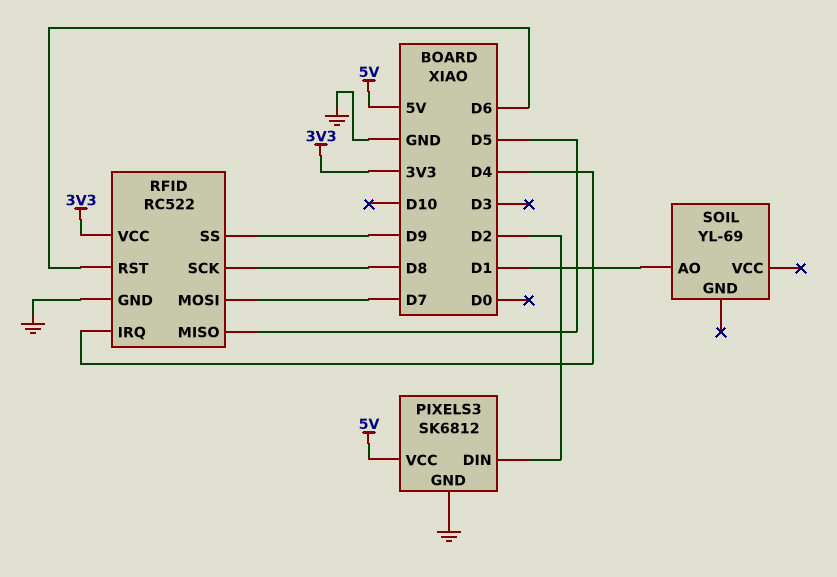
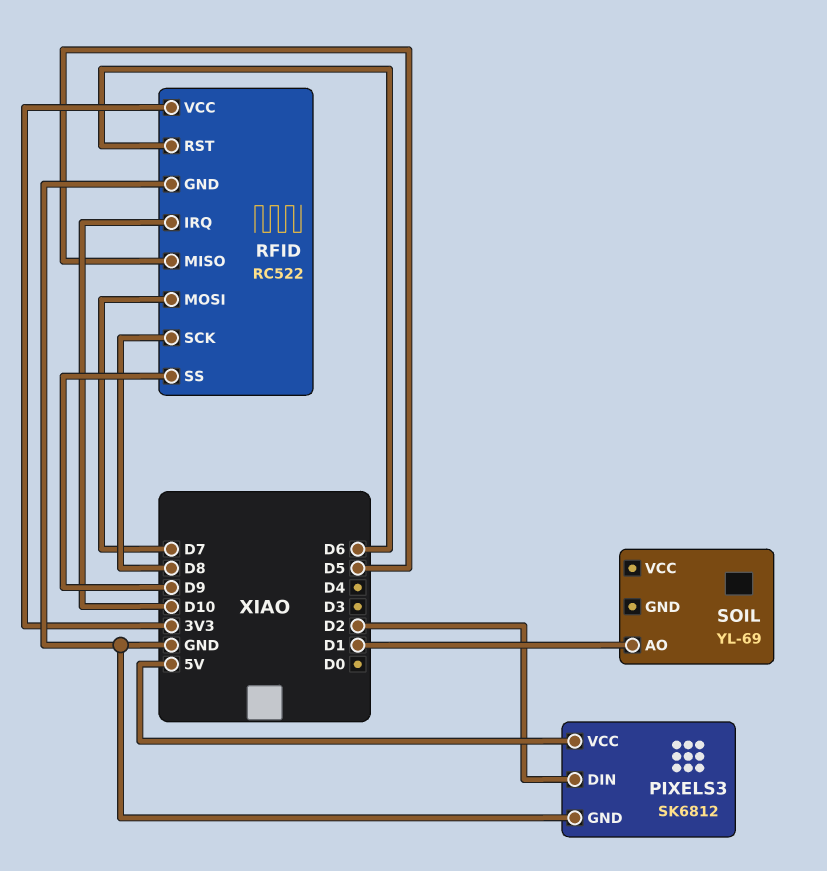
RFID pin IRQ: D4 -> D10

